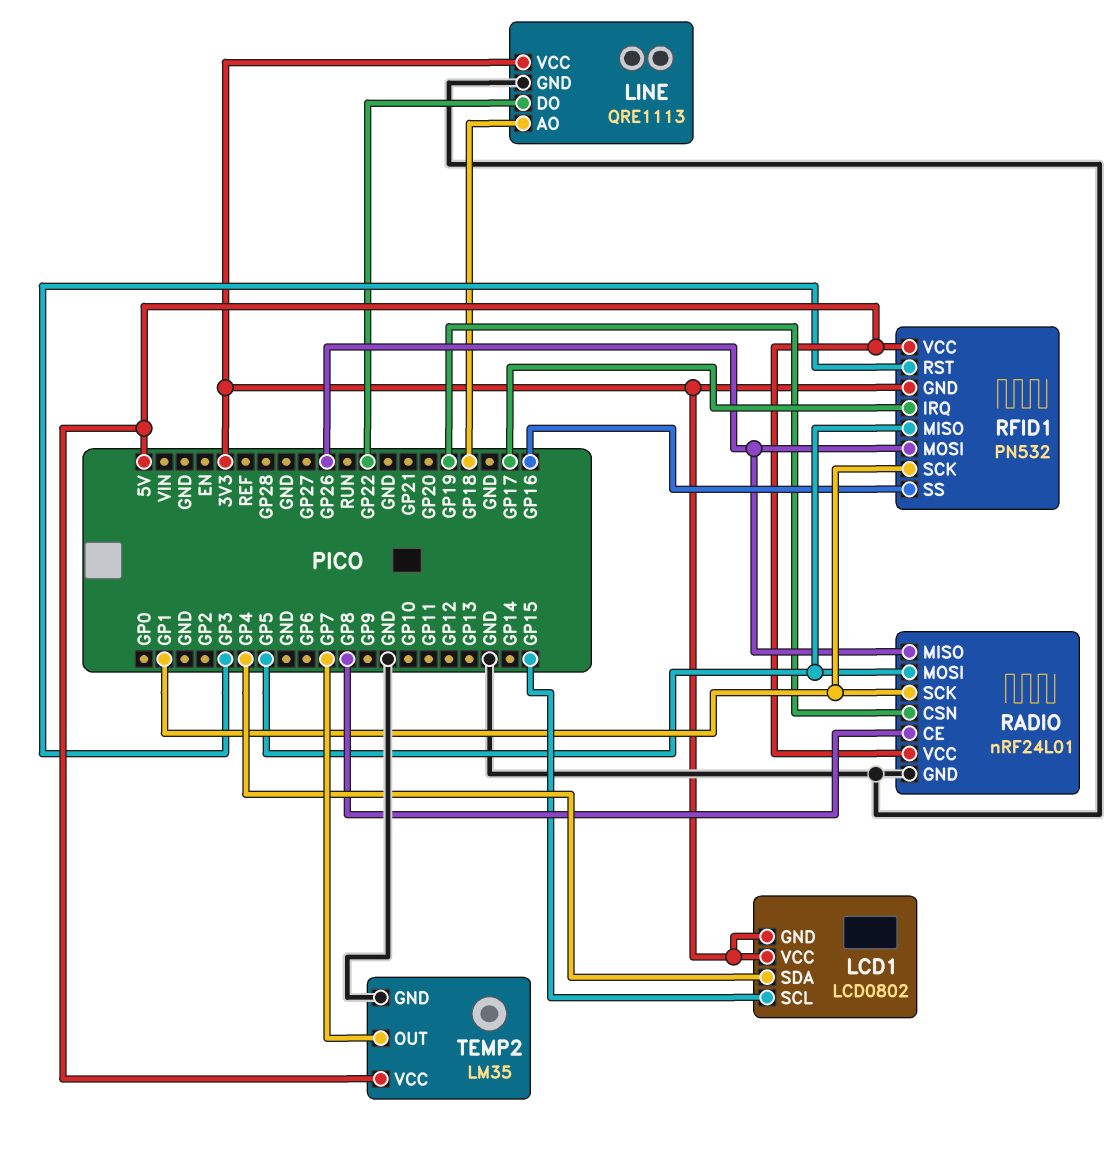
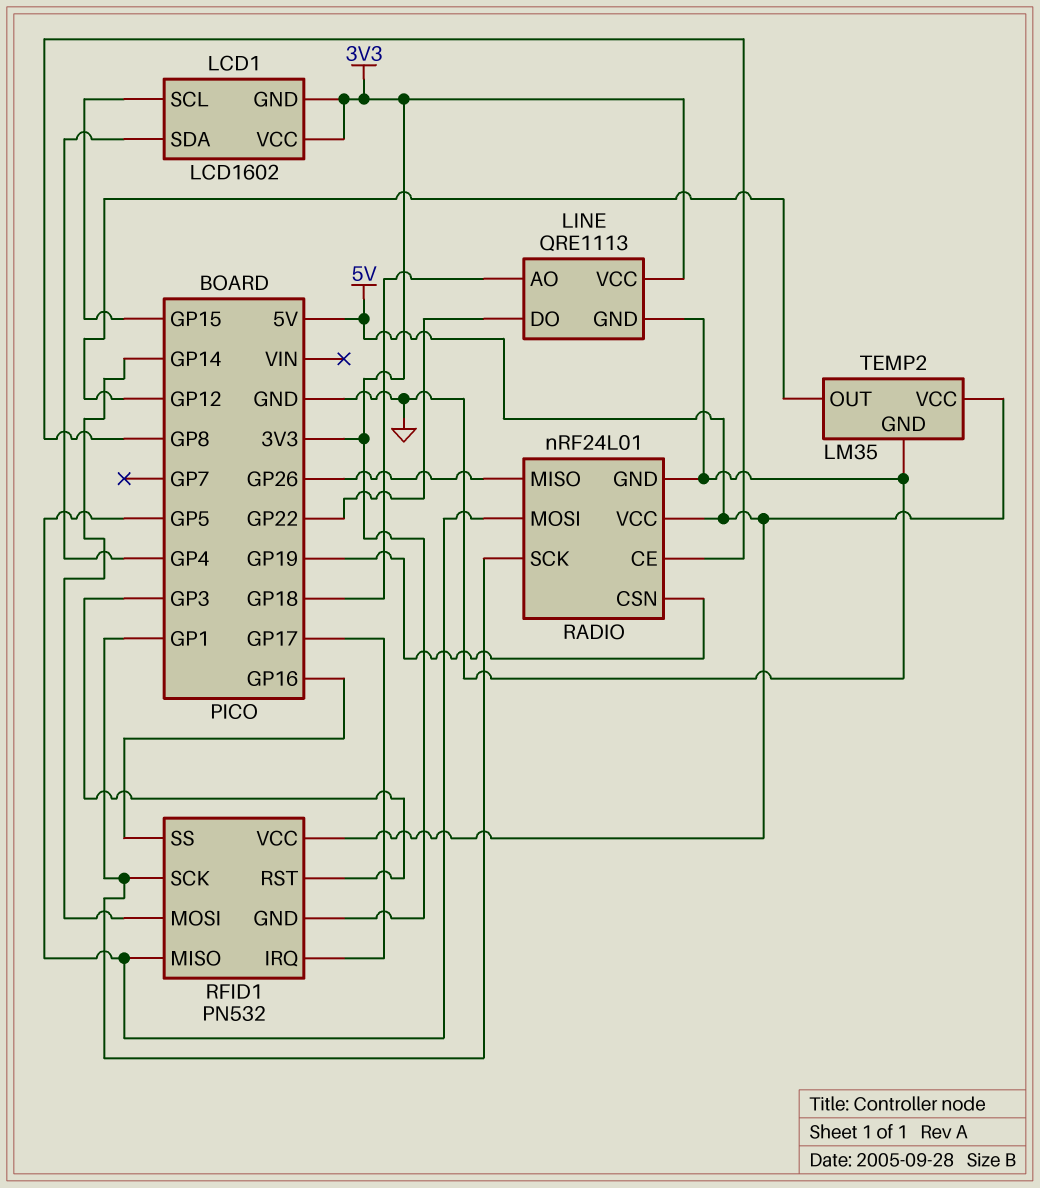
LCD1: LCD0802 -> LCD1602
RFID1 pin MOSI: GP26 -> GP14
TEMP2 pin OUT: GP7 -> GP12

